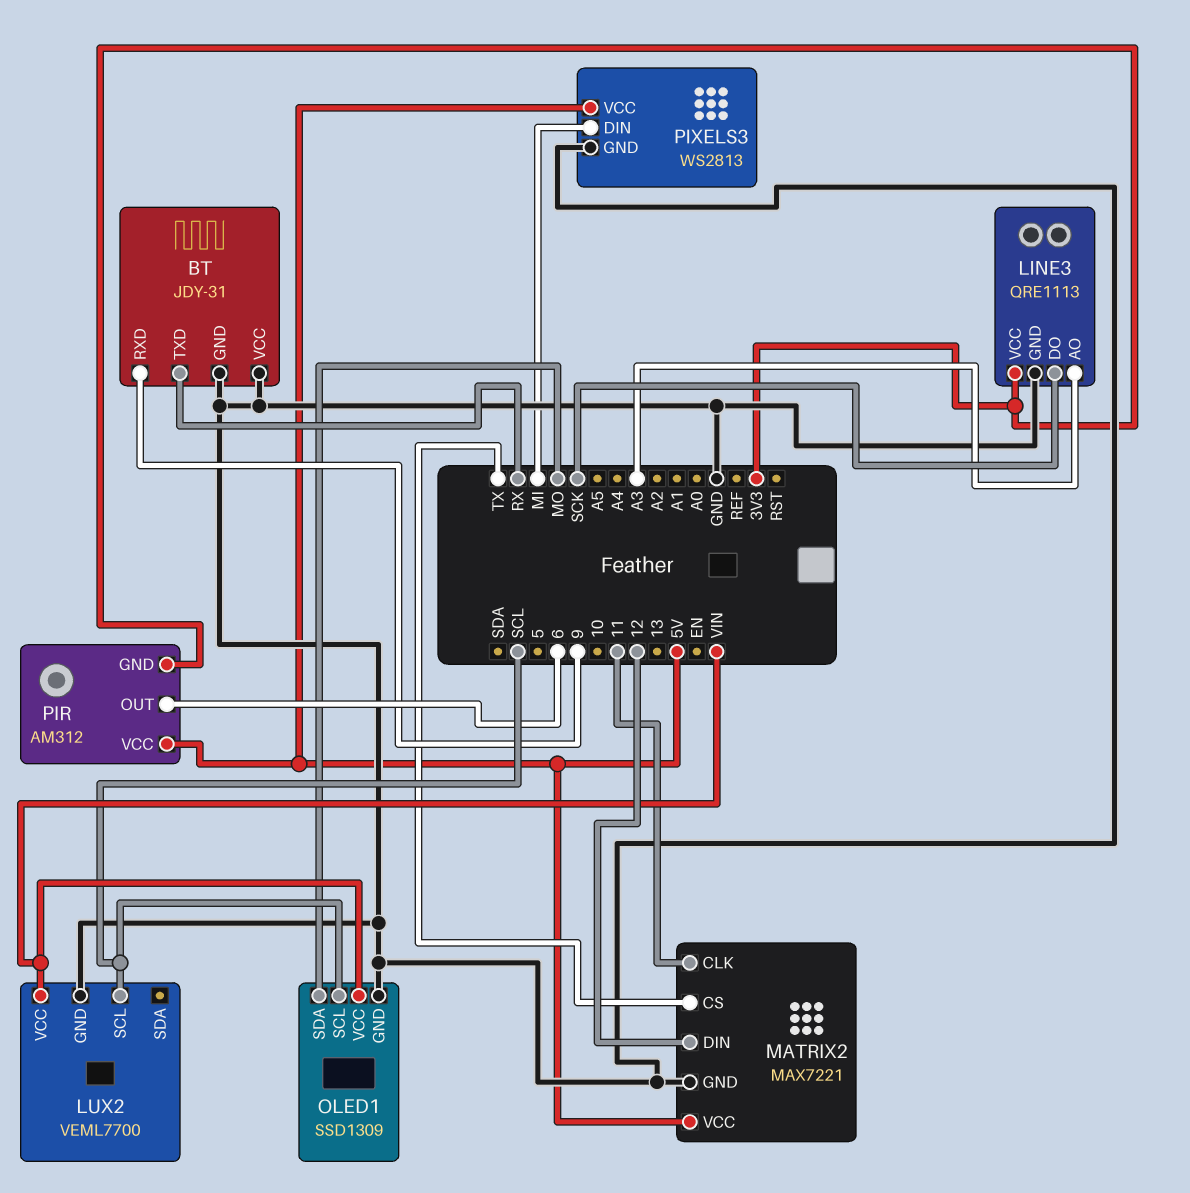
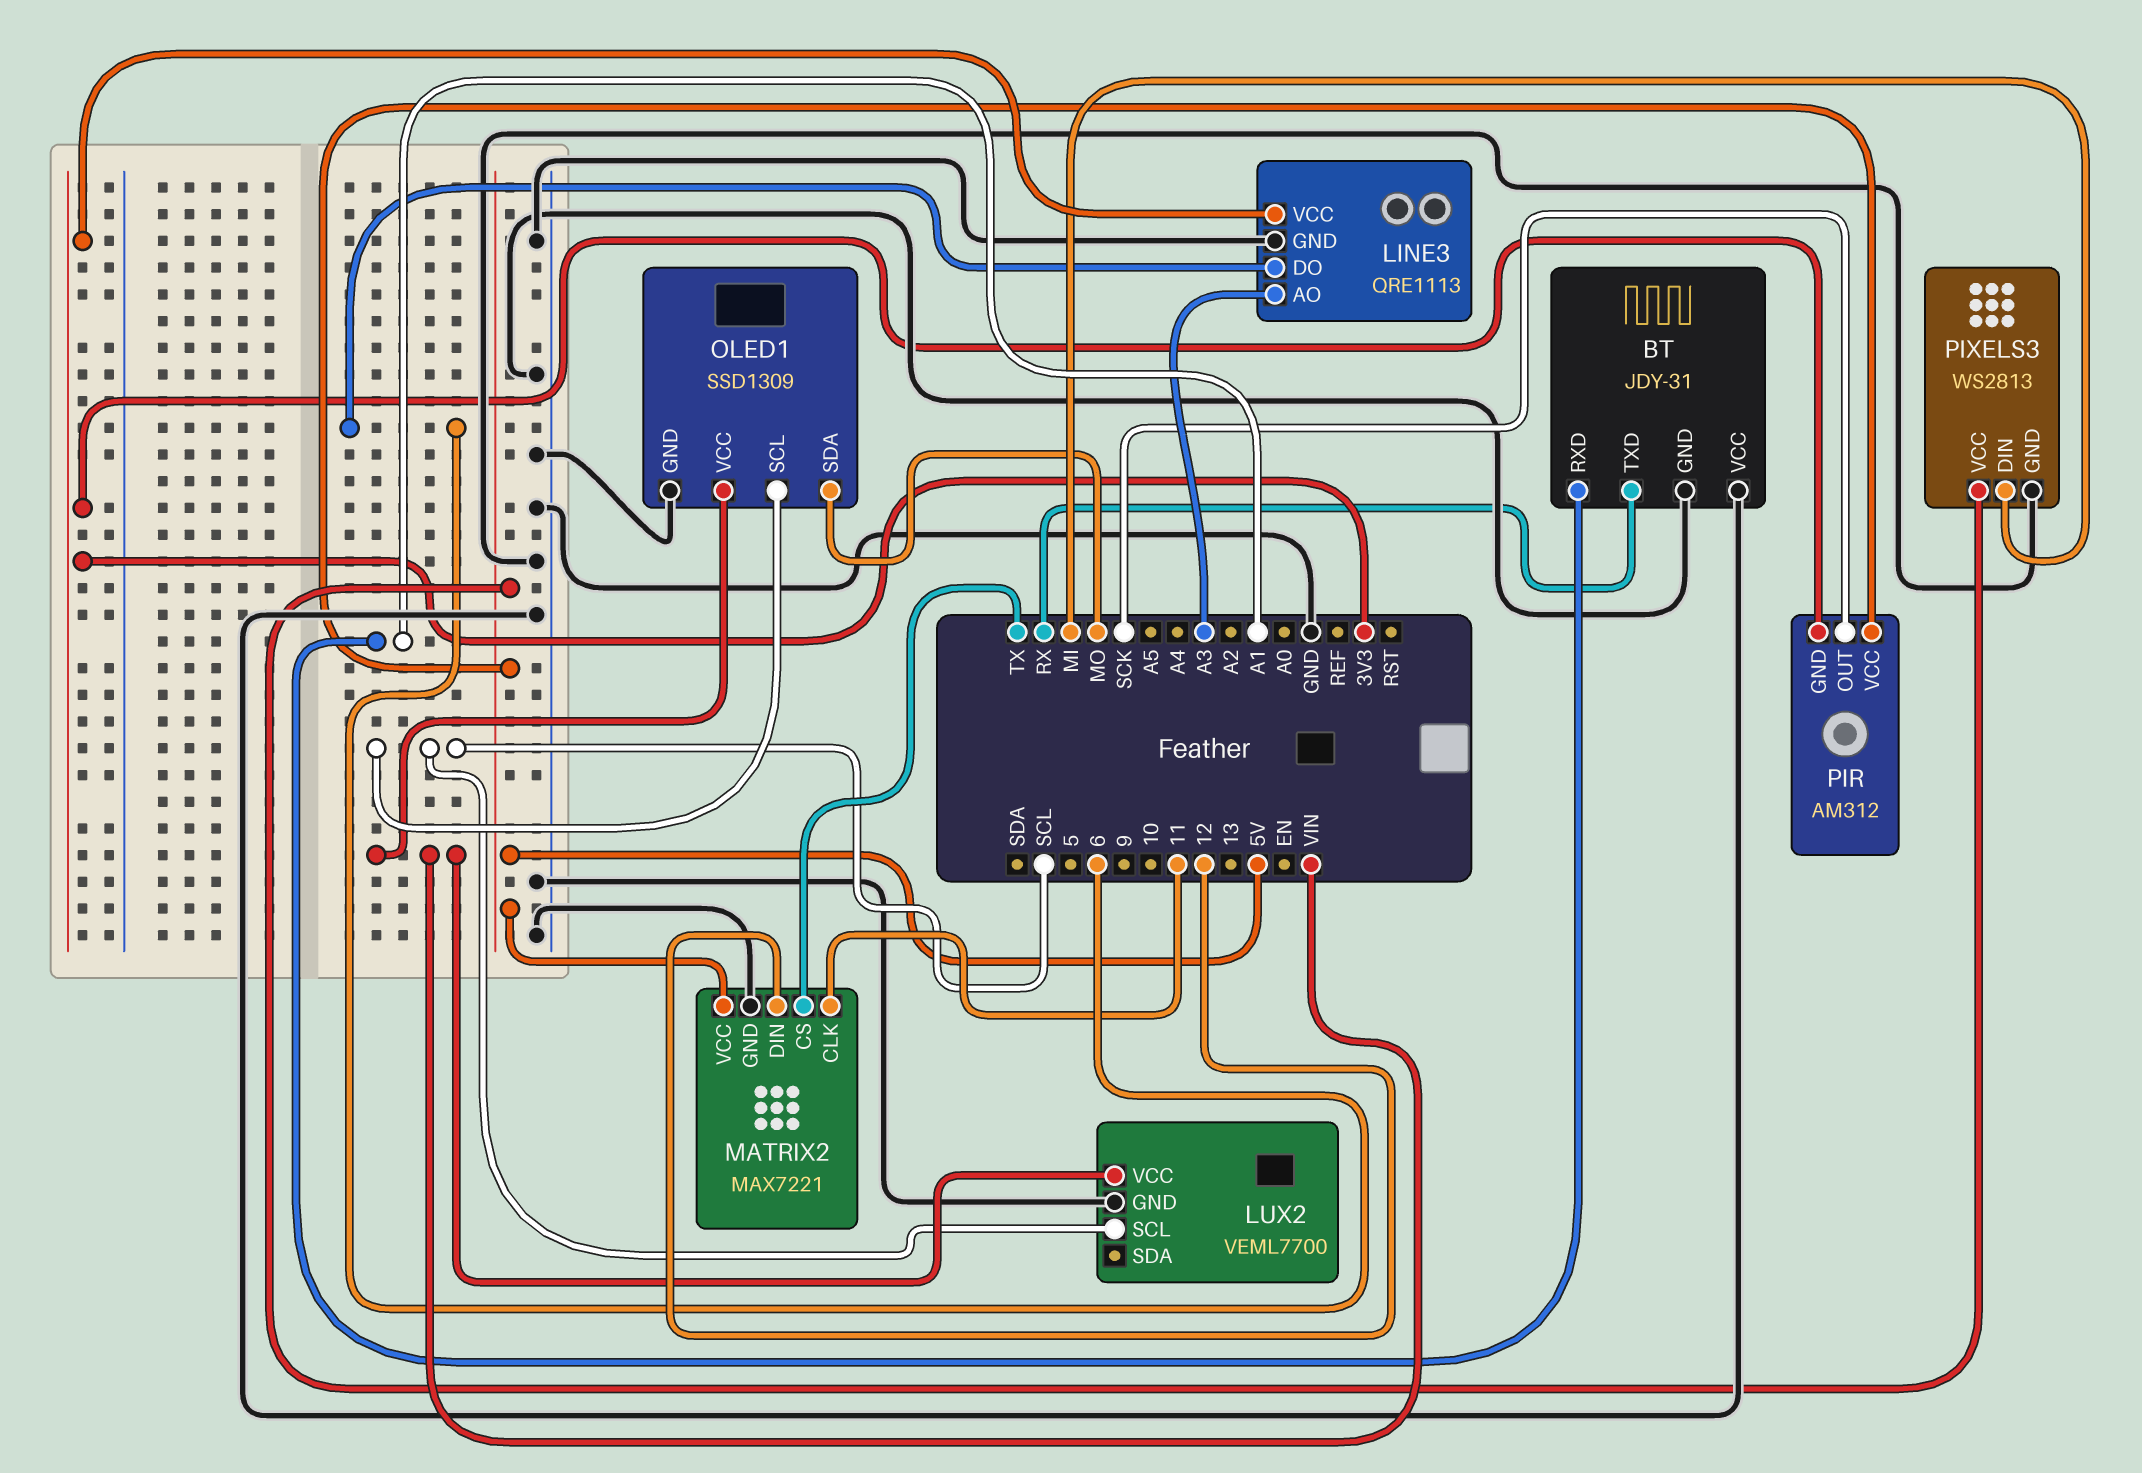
BT pin RXD: 9 -> A1
LINE3 pin DO: SCK -> 6
PIR pin OUT: 6 -> SCK

